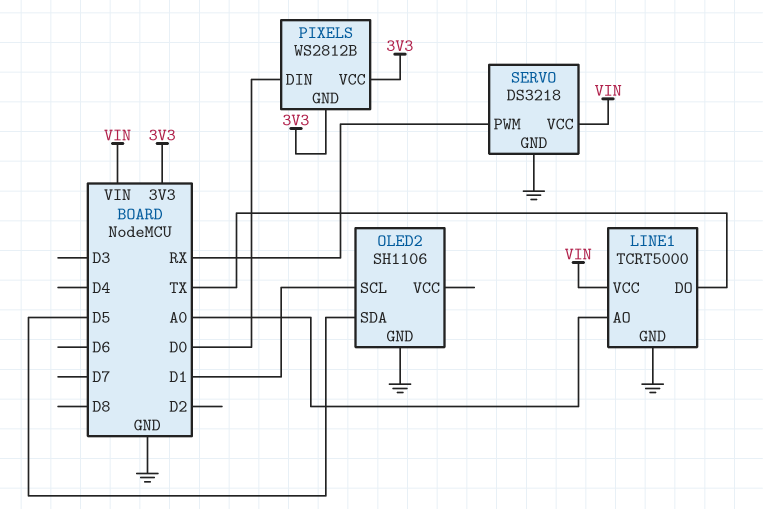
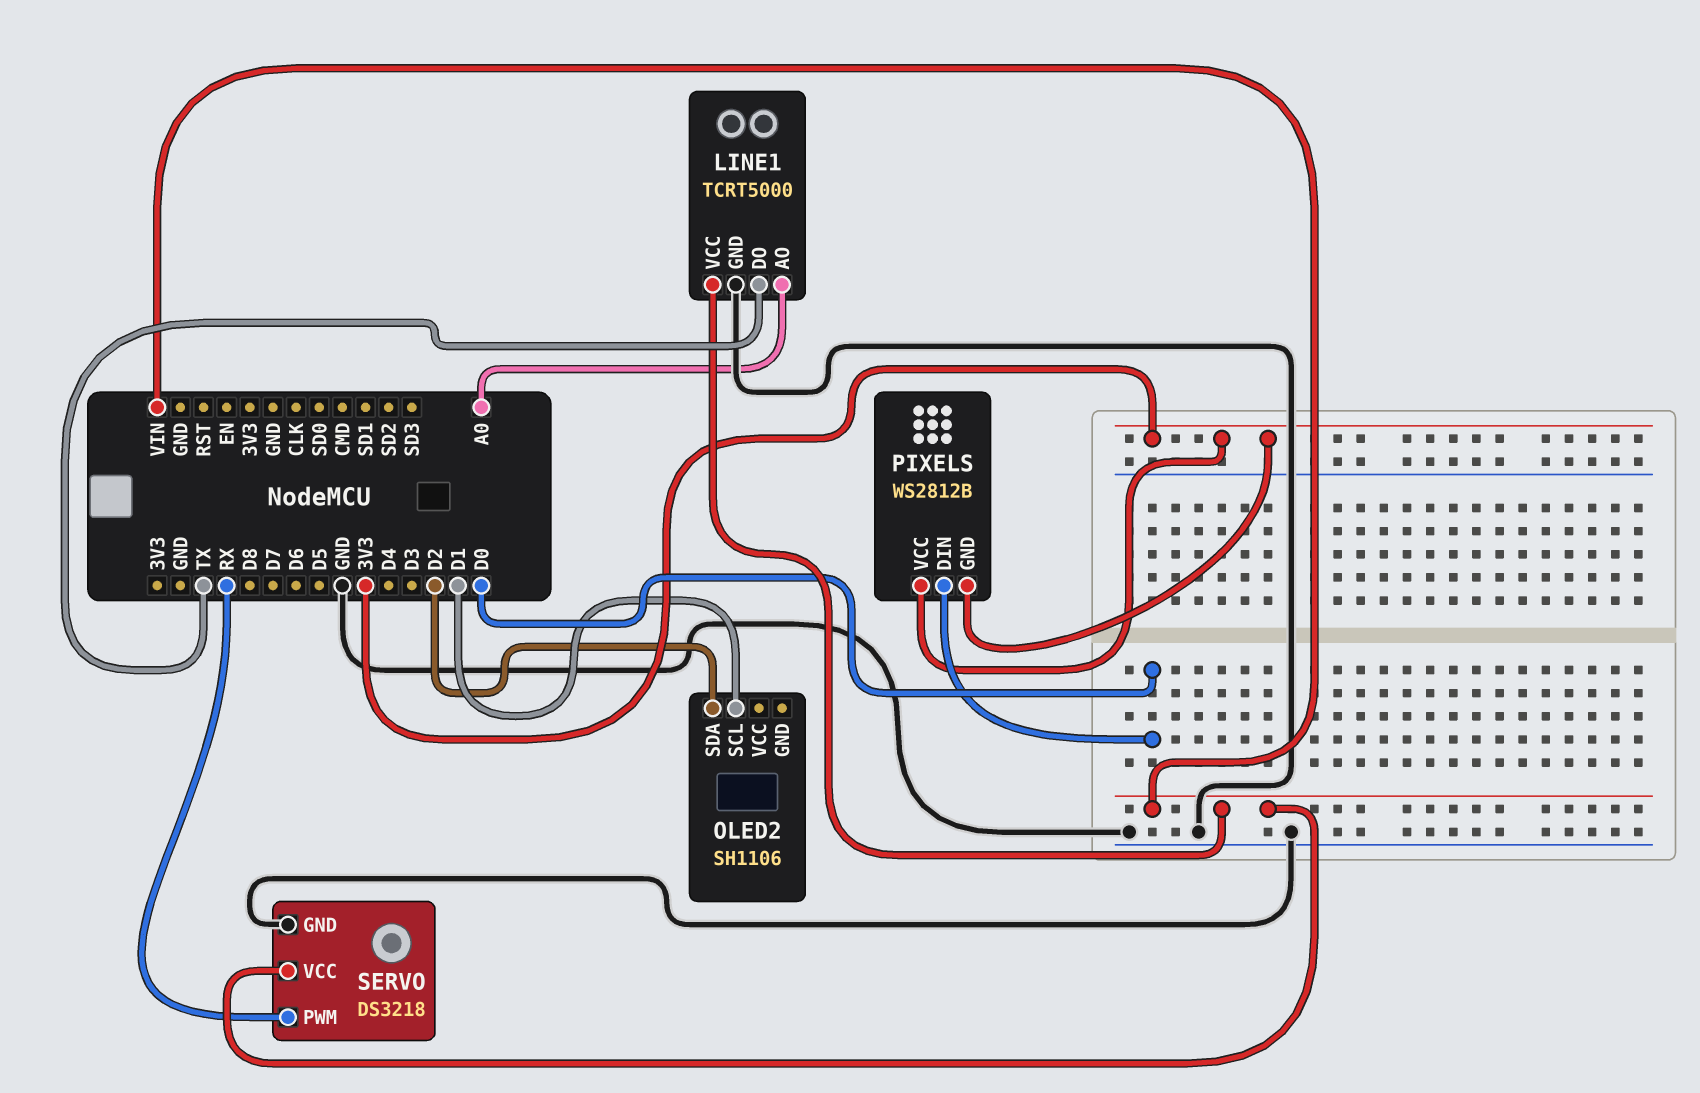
OLED2 pin GND: GND -> none
OLED2 pin SDA: D5 -> D2

